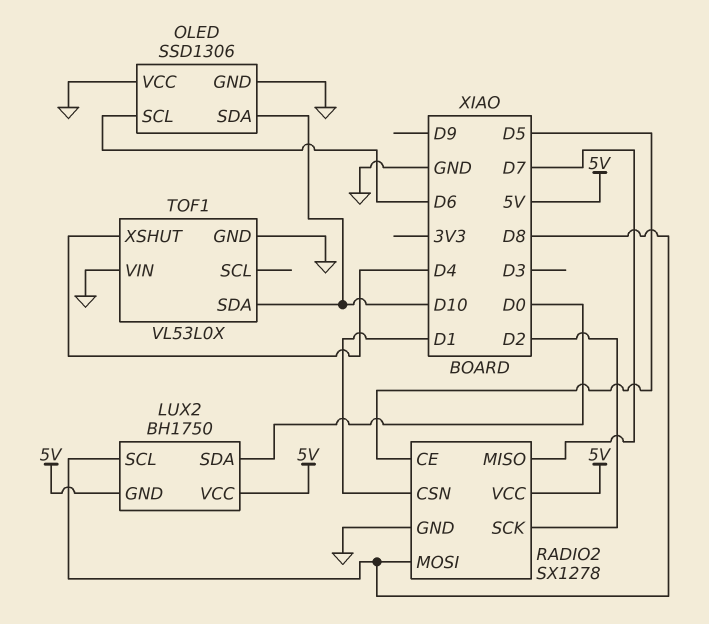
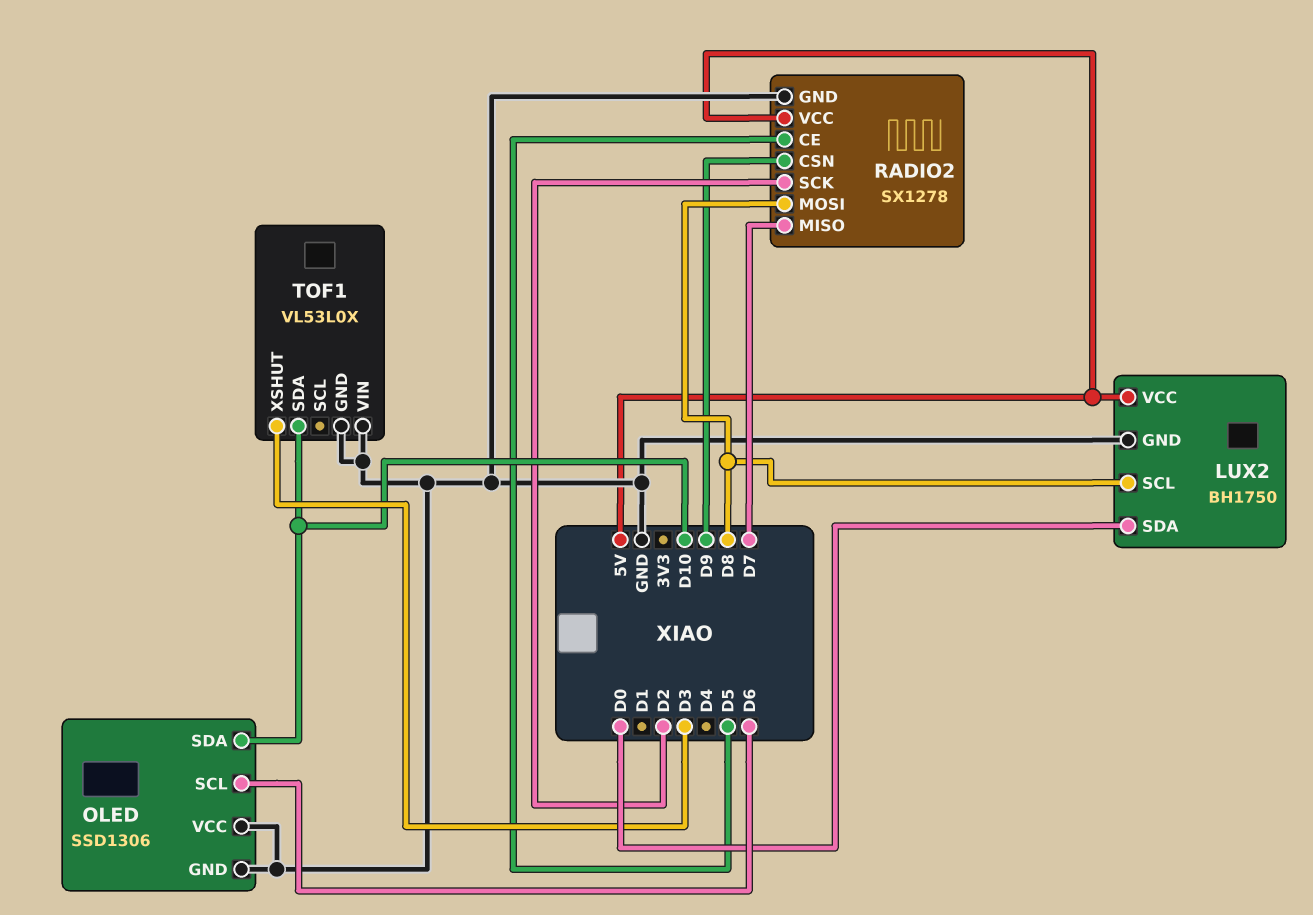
LUX2 pin GND: 5V -> GND
RADIO2 pin CSN: D1 -> D9
TOF1 pin XSHUT: D4 -> D3

